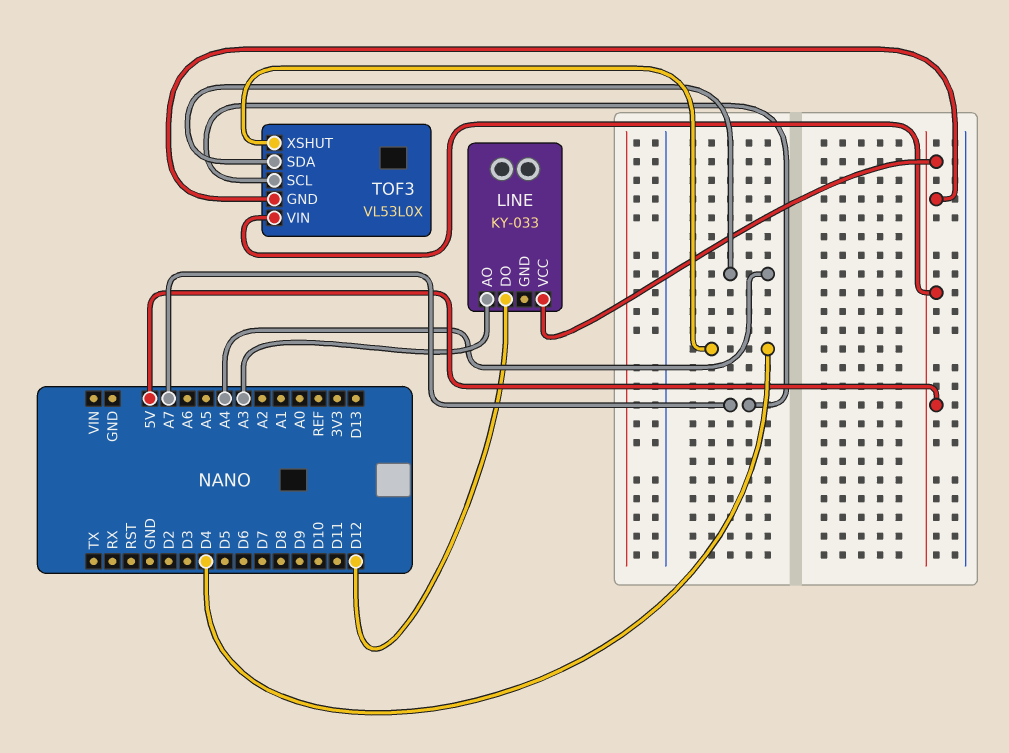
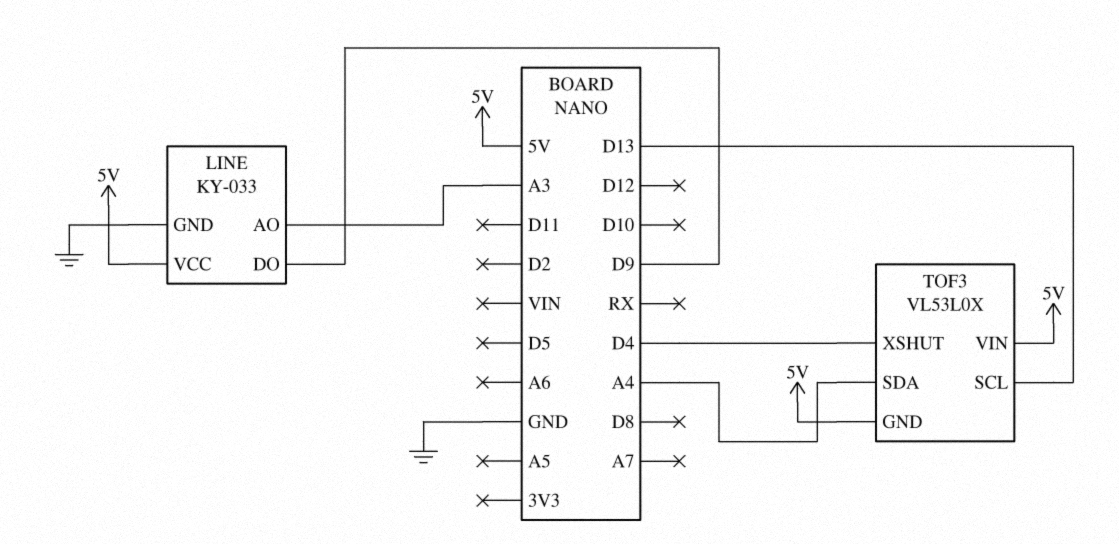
LINE pin DO: D12 -> D9
LINE pin GND: none -> GND
TOF3 pin SCL: A7 -> D13

